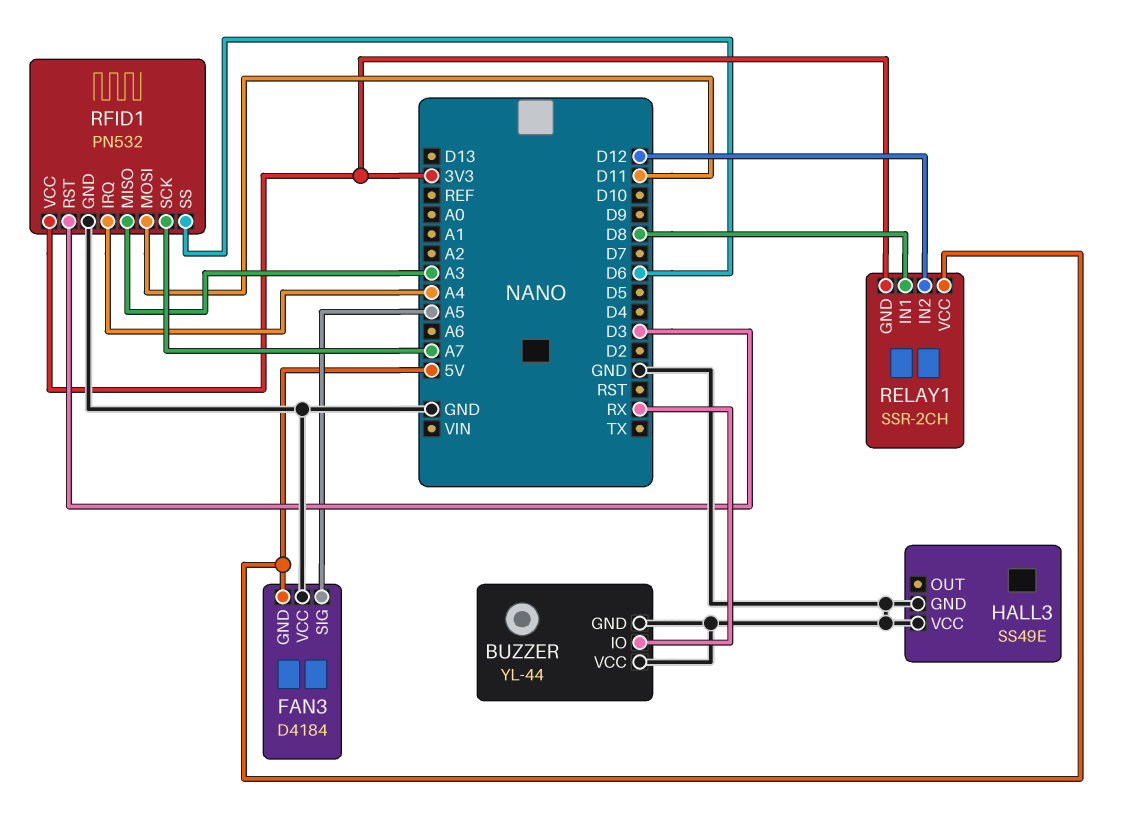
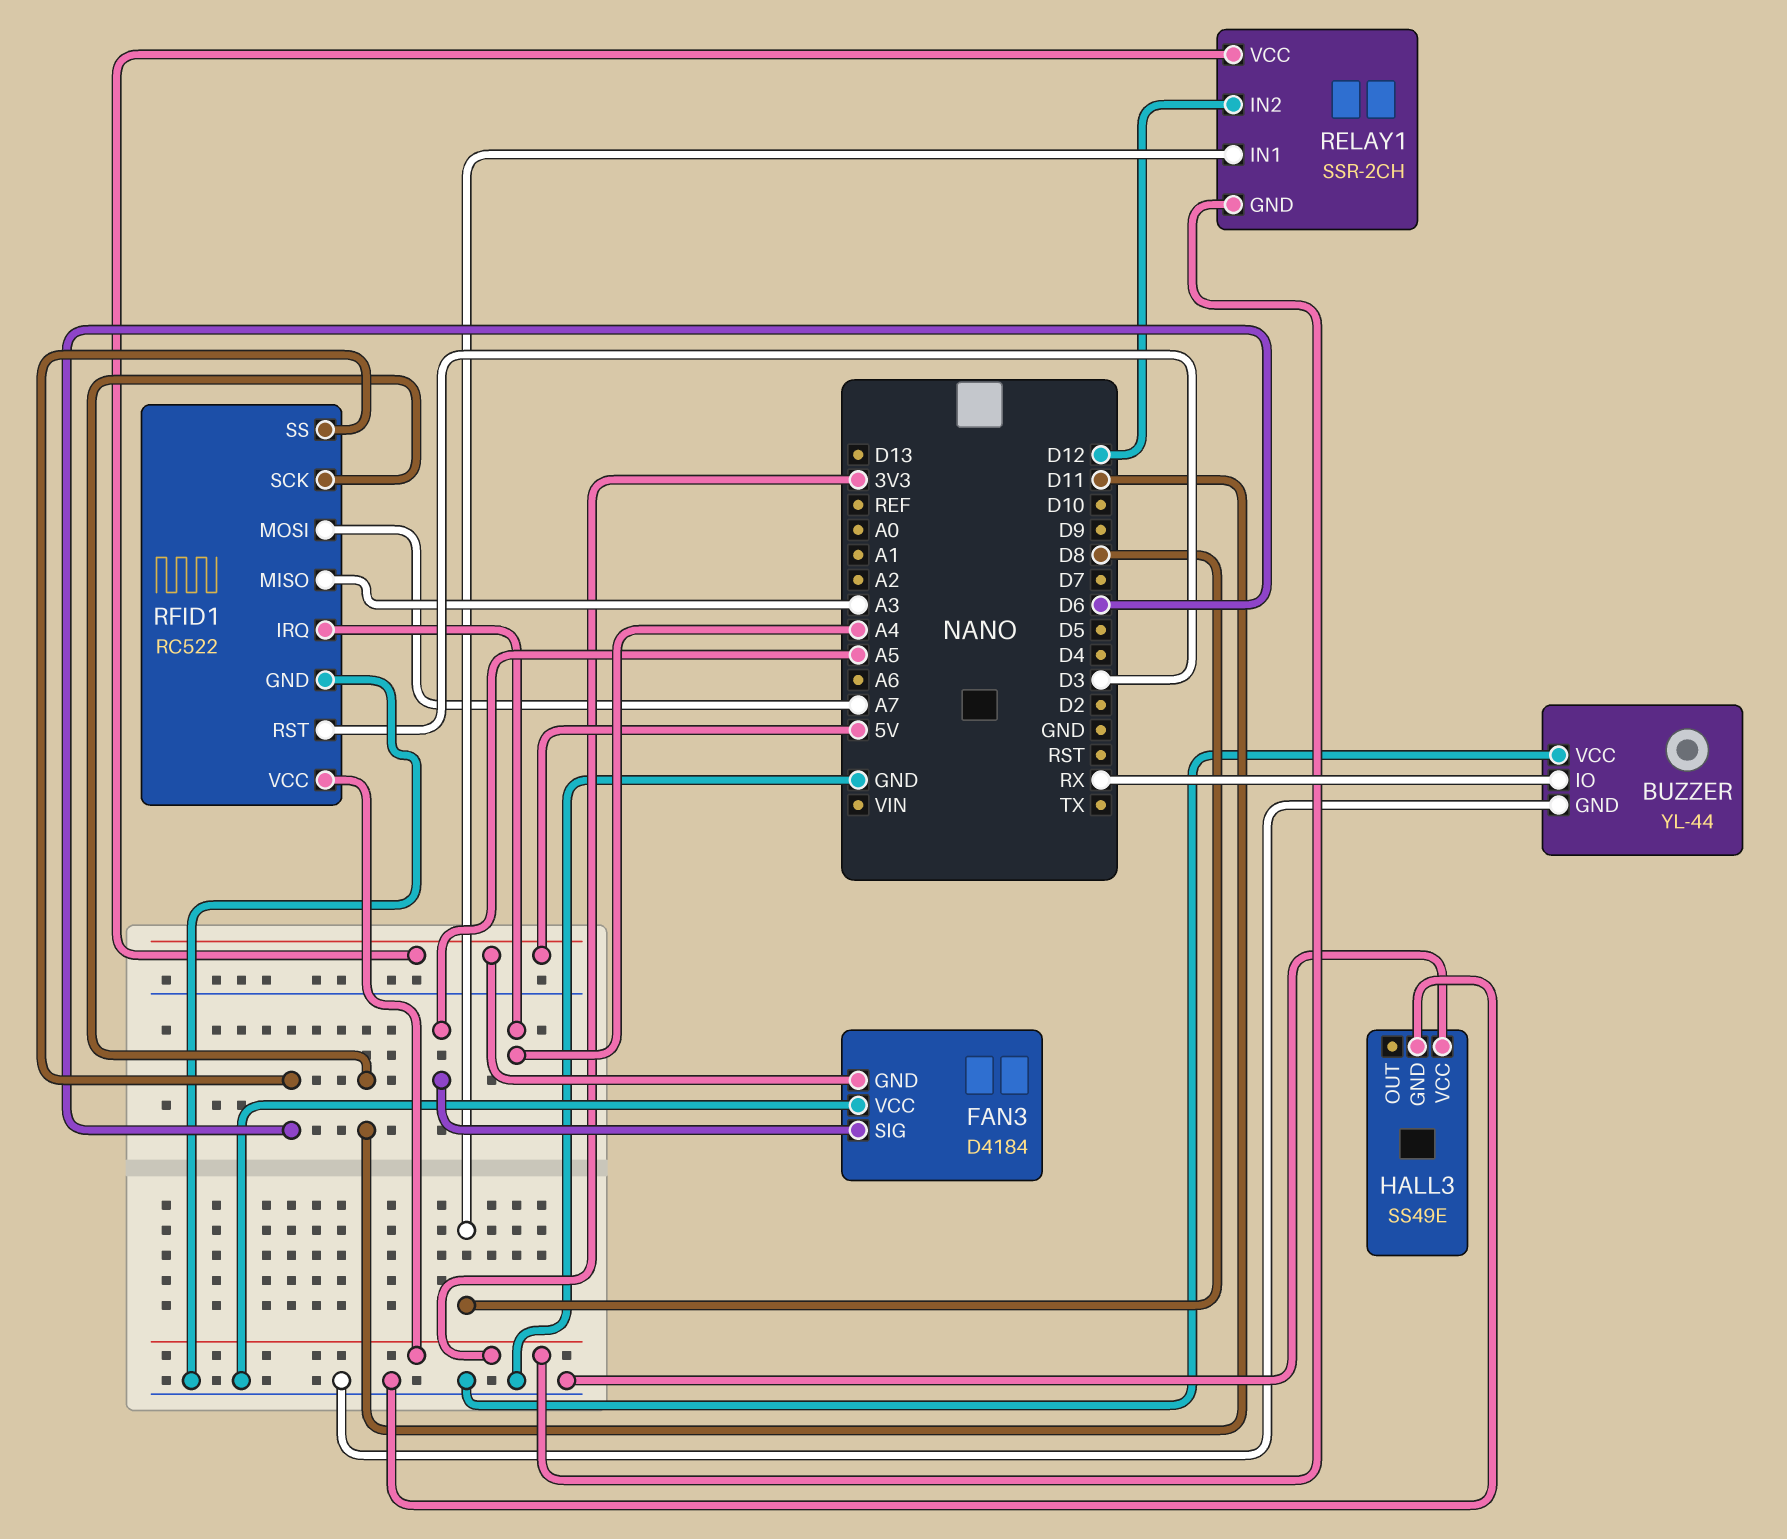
RFID1: PN532 -> RC522
RFID1 pin MOSI: D11 -> A7
RFID1 pin SCK: A7 -> D11

